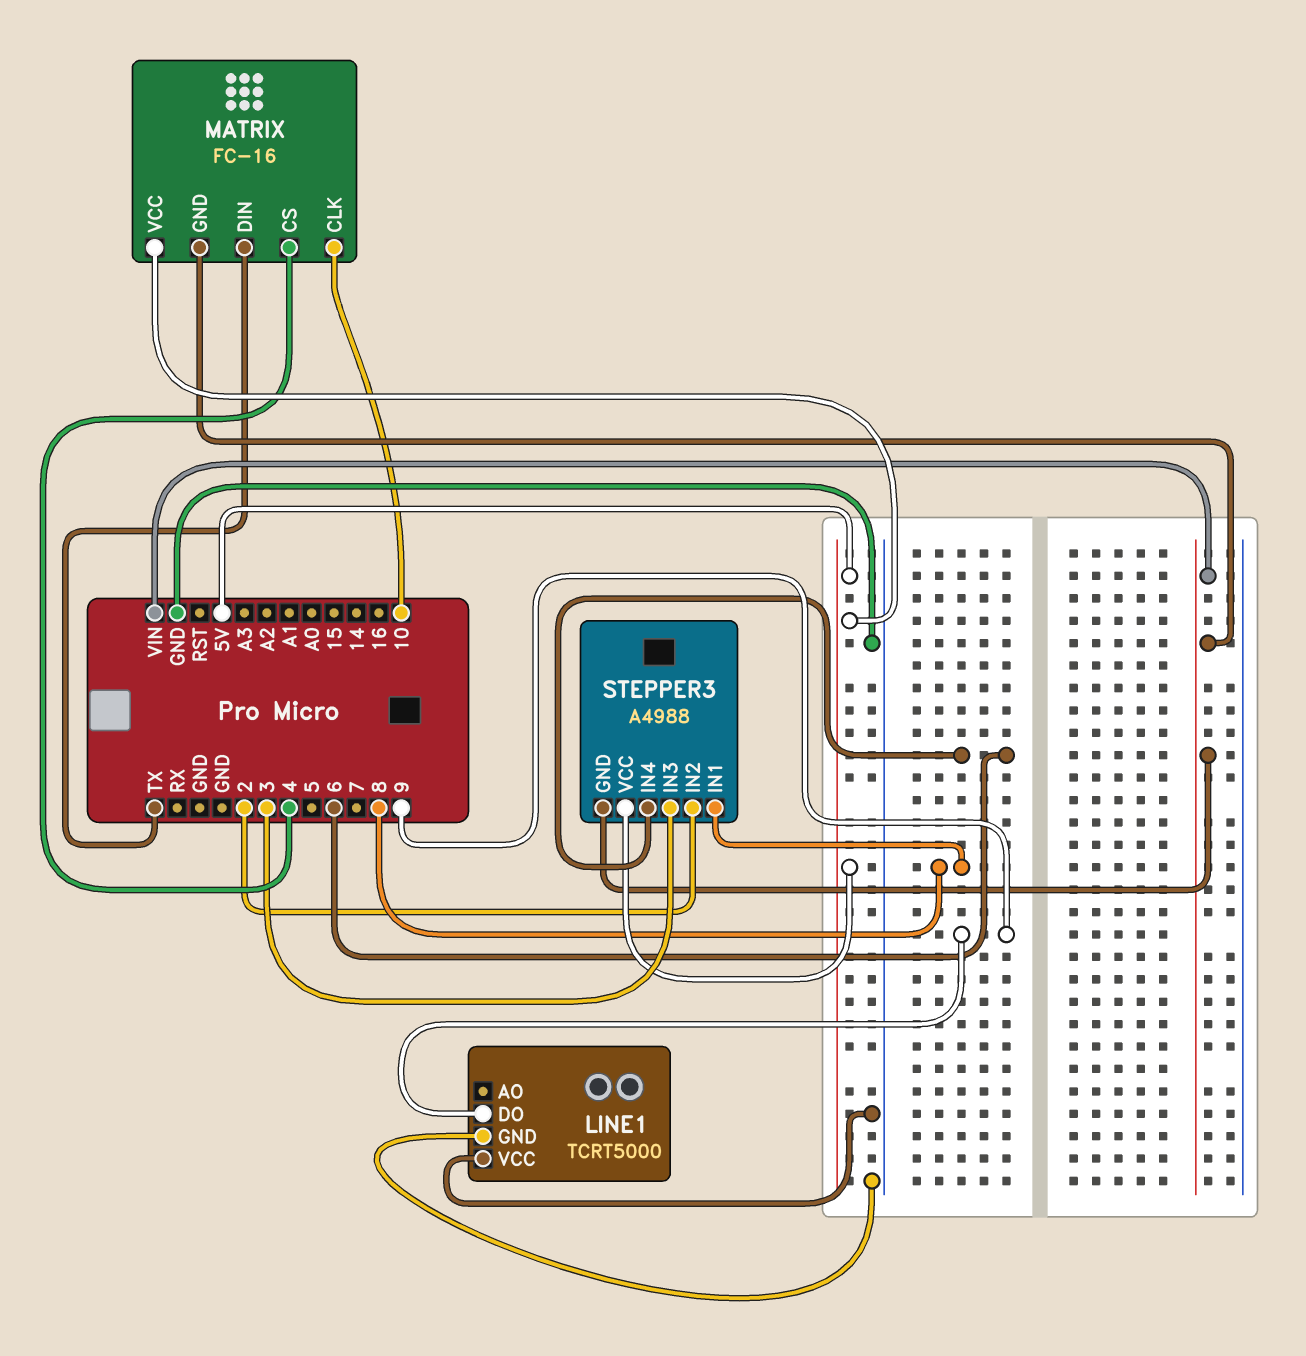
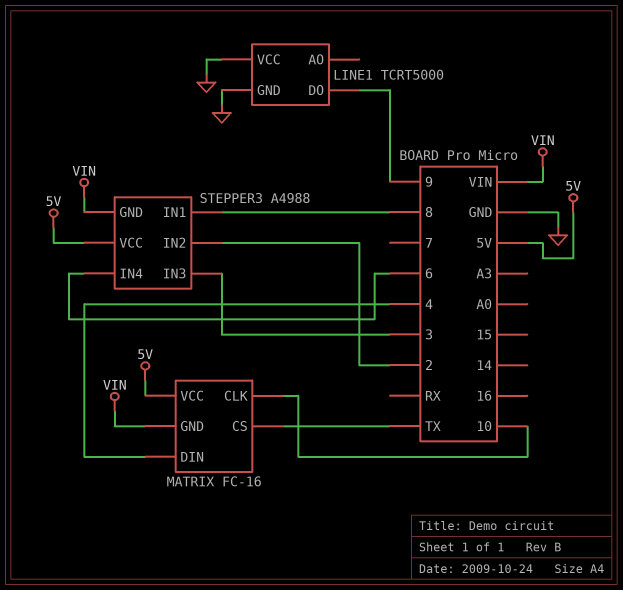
MATRIX pin CS: 4 -> TX
MATRIX pin DIN: TX -> 4

